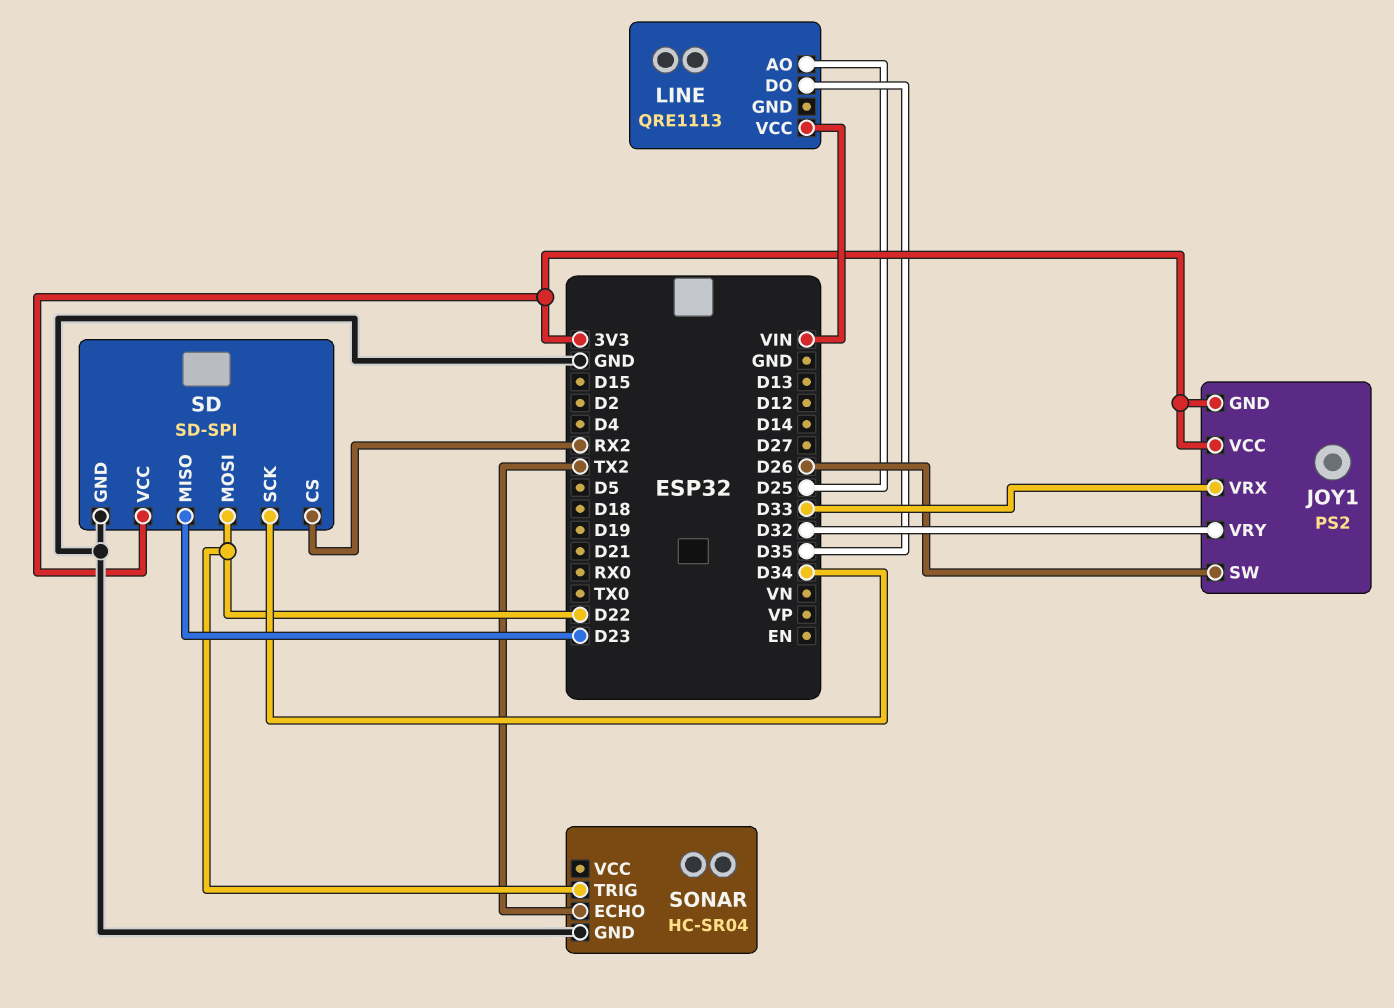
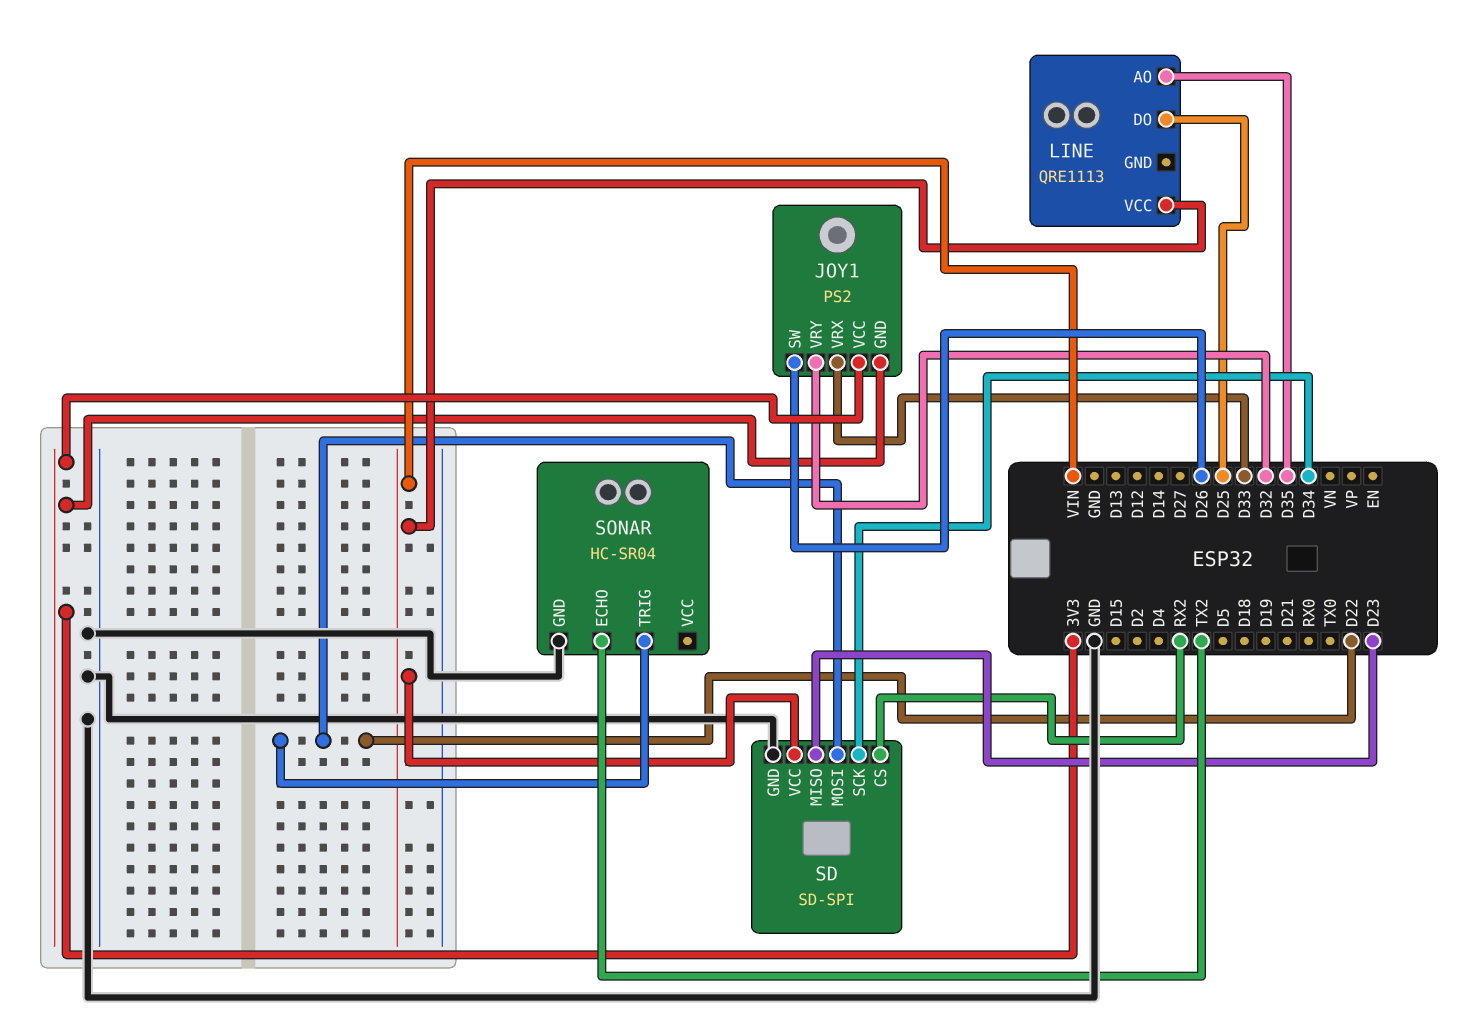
LINE pin AO: D25 -> D35
LINE pin DO: D35 -> D25
SD pin VCC: 3V3 -> VIN

